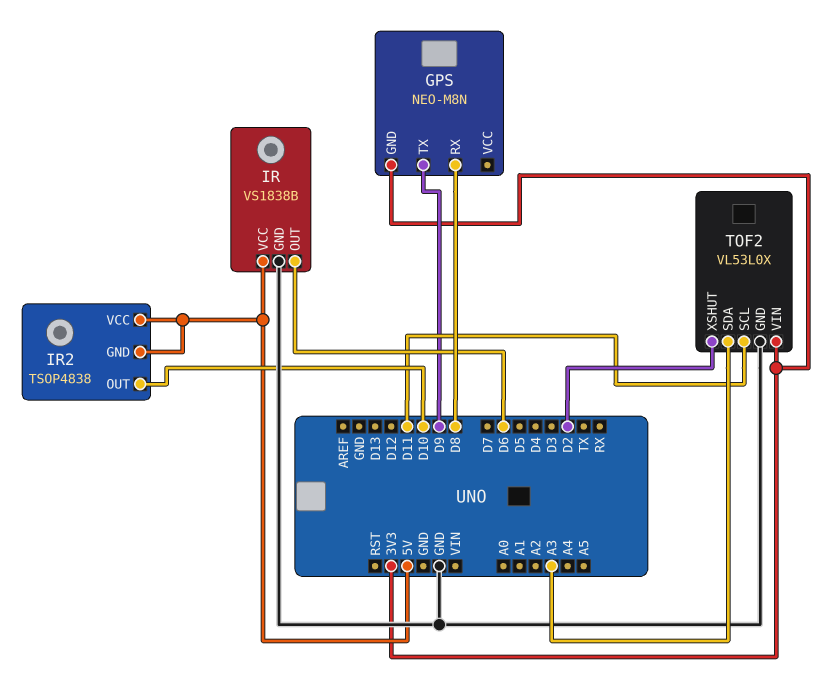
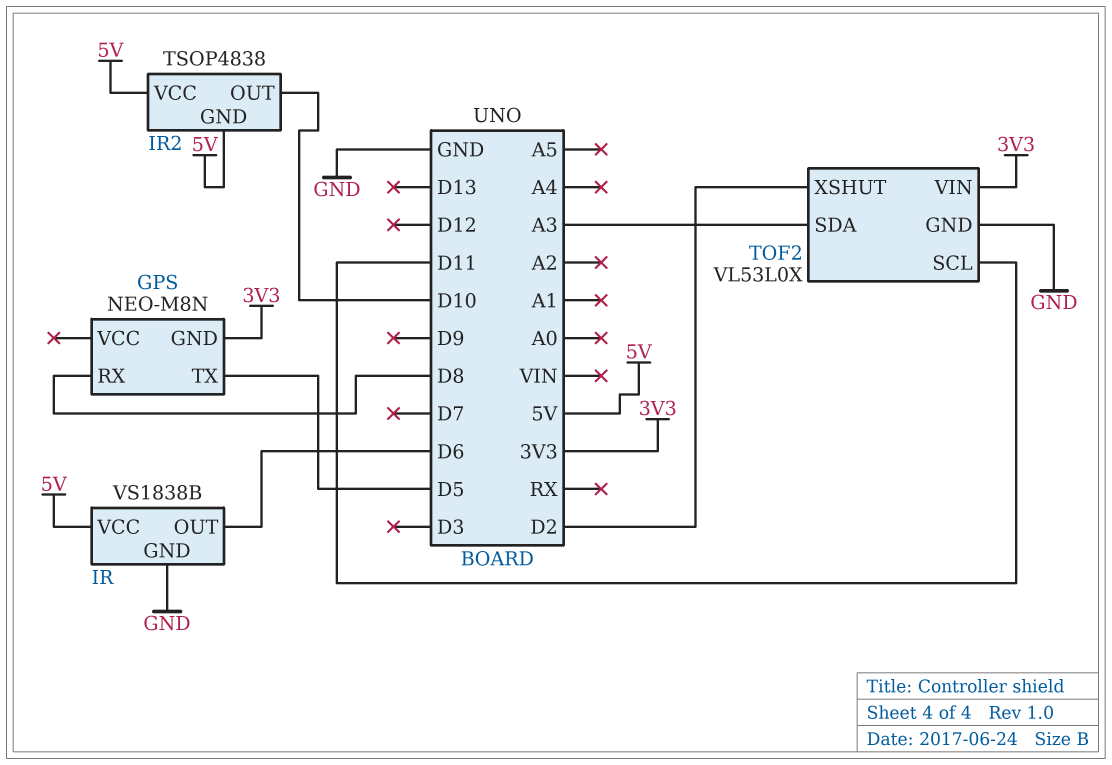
GPS pin TX: D9 -> D5

